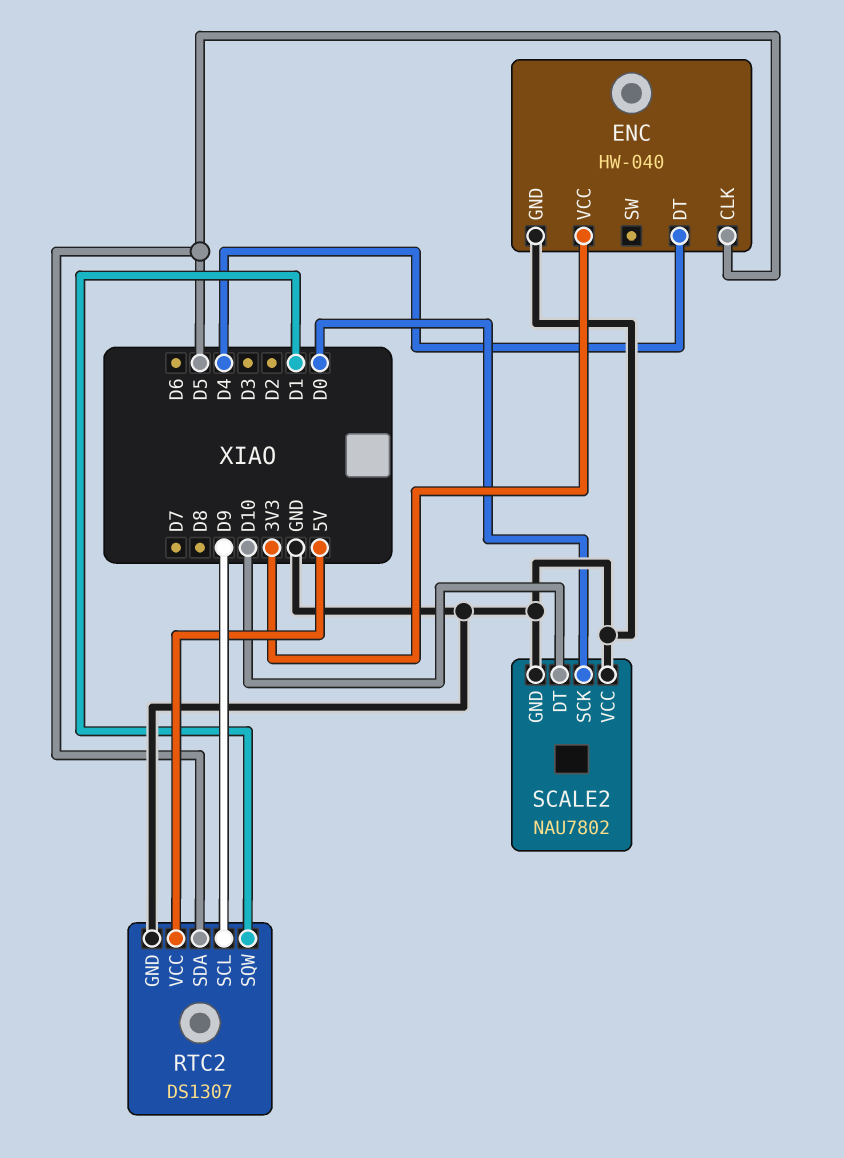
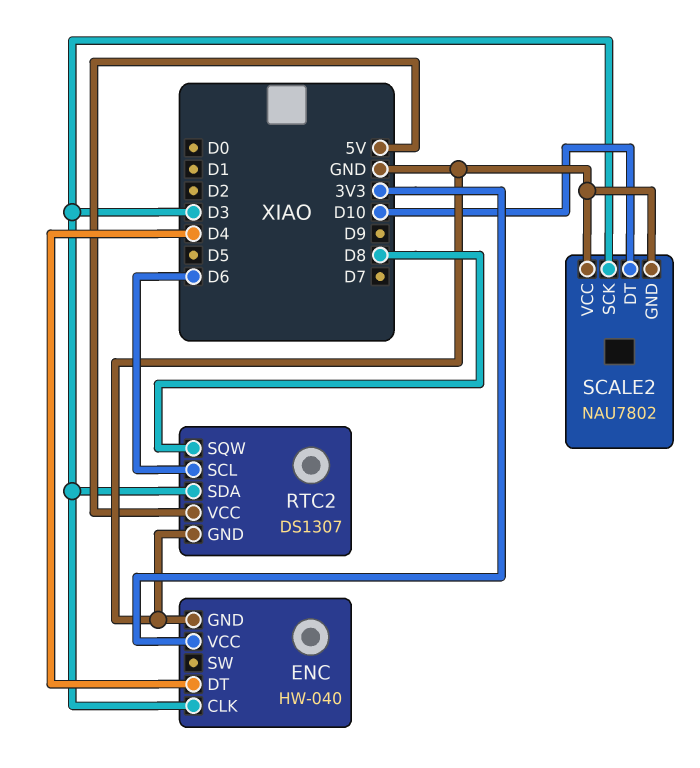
ENC pin CLK: D5 -> D3
RTC2 pin SCL: D9 -> D6
RTC2 pin SDA: D5 -> D3
RTC2 pin SQW: D1 -> D8
SCALE2 pin SCK: D0 -> D3

